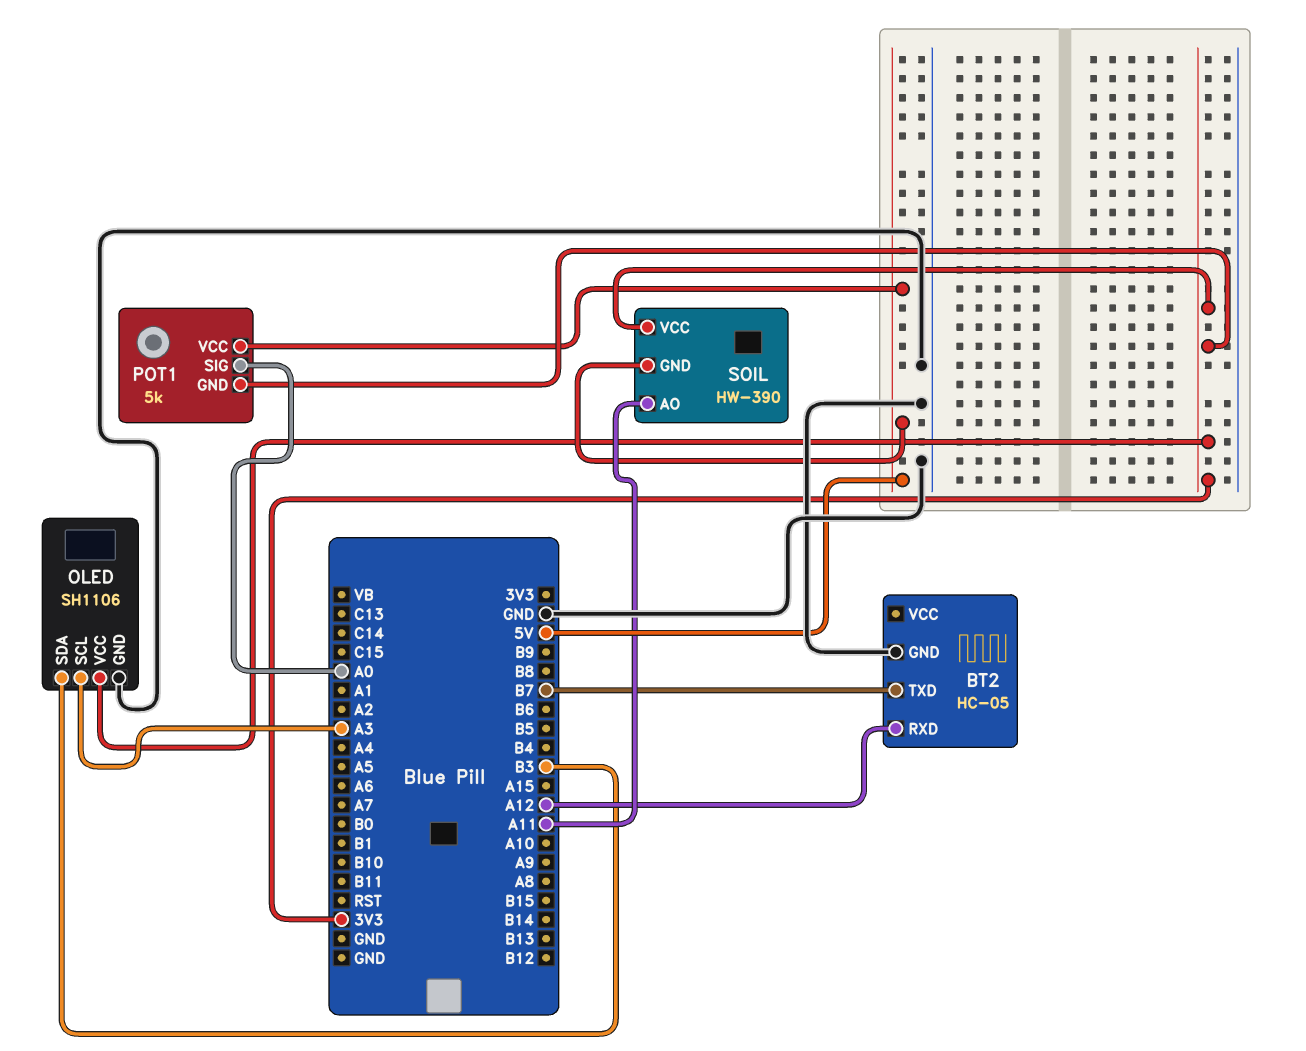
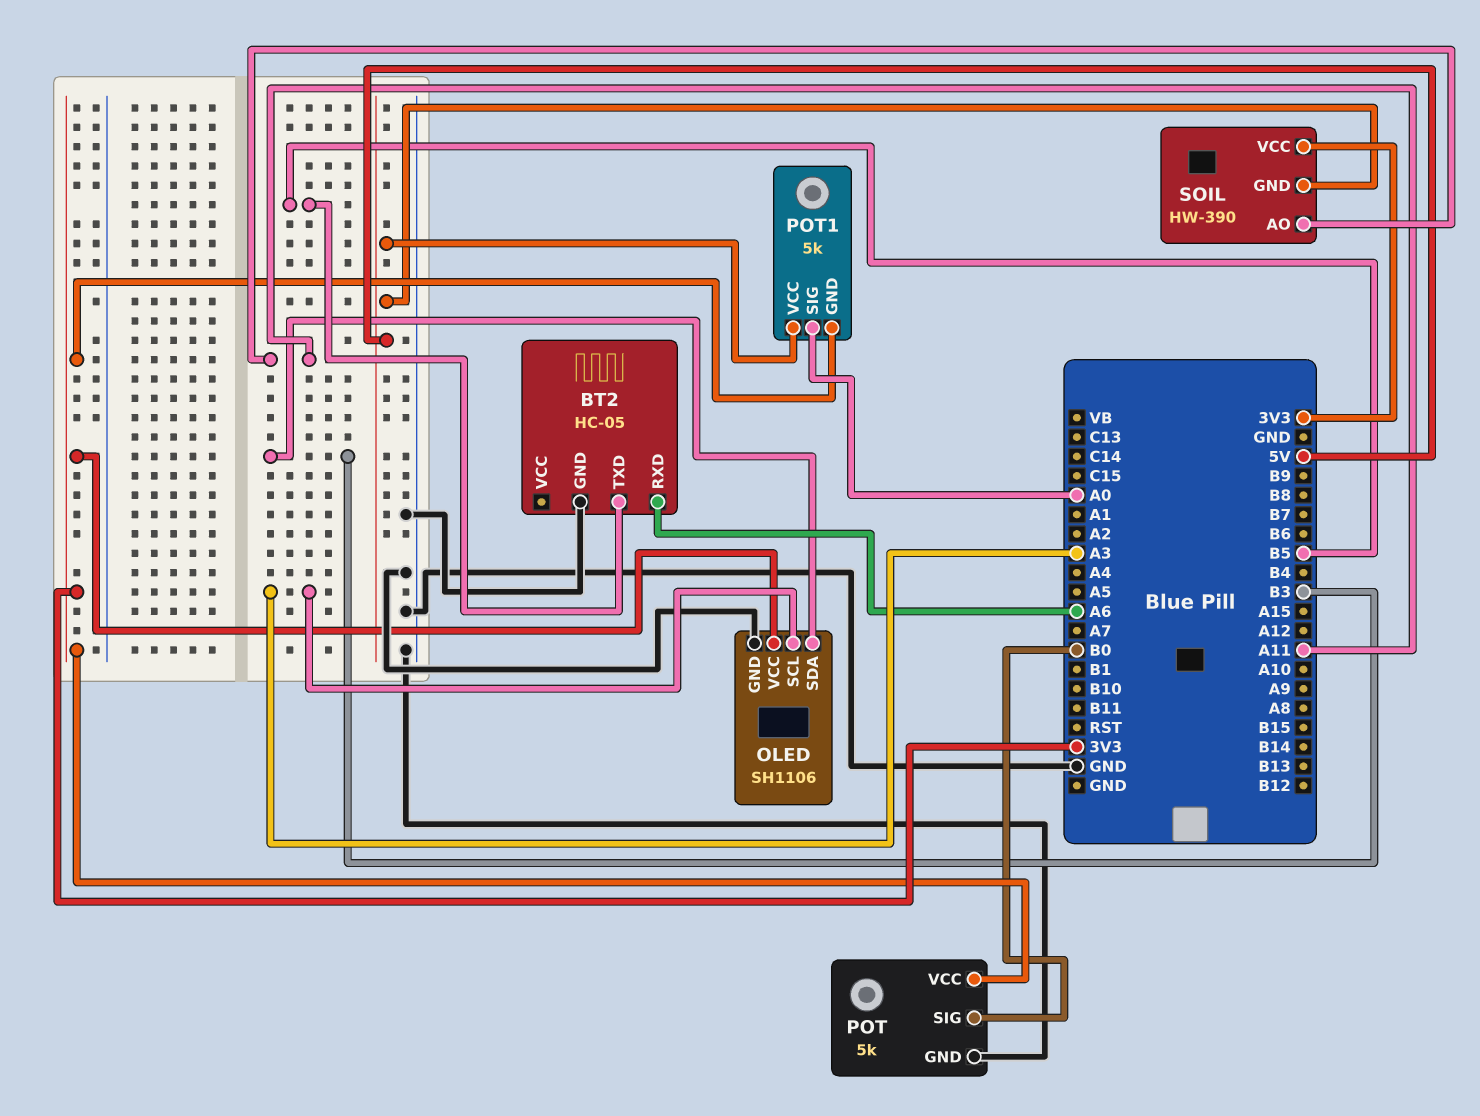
BT2 pin RXD: A12 -> A6
BT2 pin TXD: B7 -> B5
POT: none -> 5k
POT pin GND: none -> GND
POT pin SIG: none -> B0
POT pin VCC: none -> 3V3

